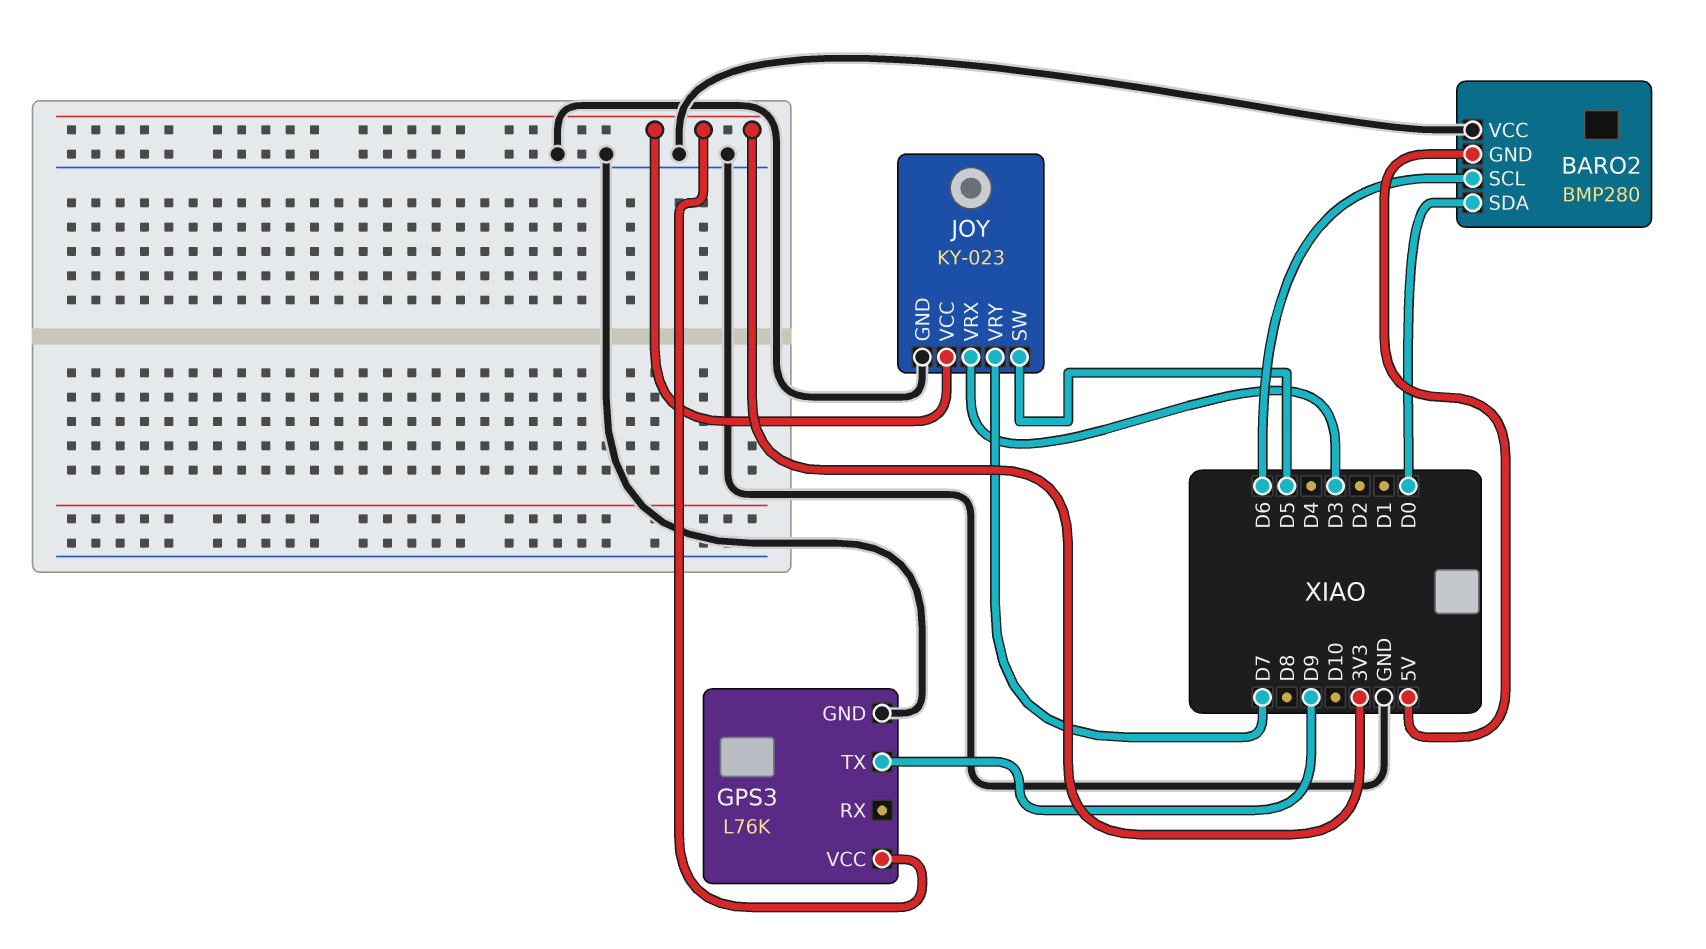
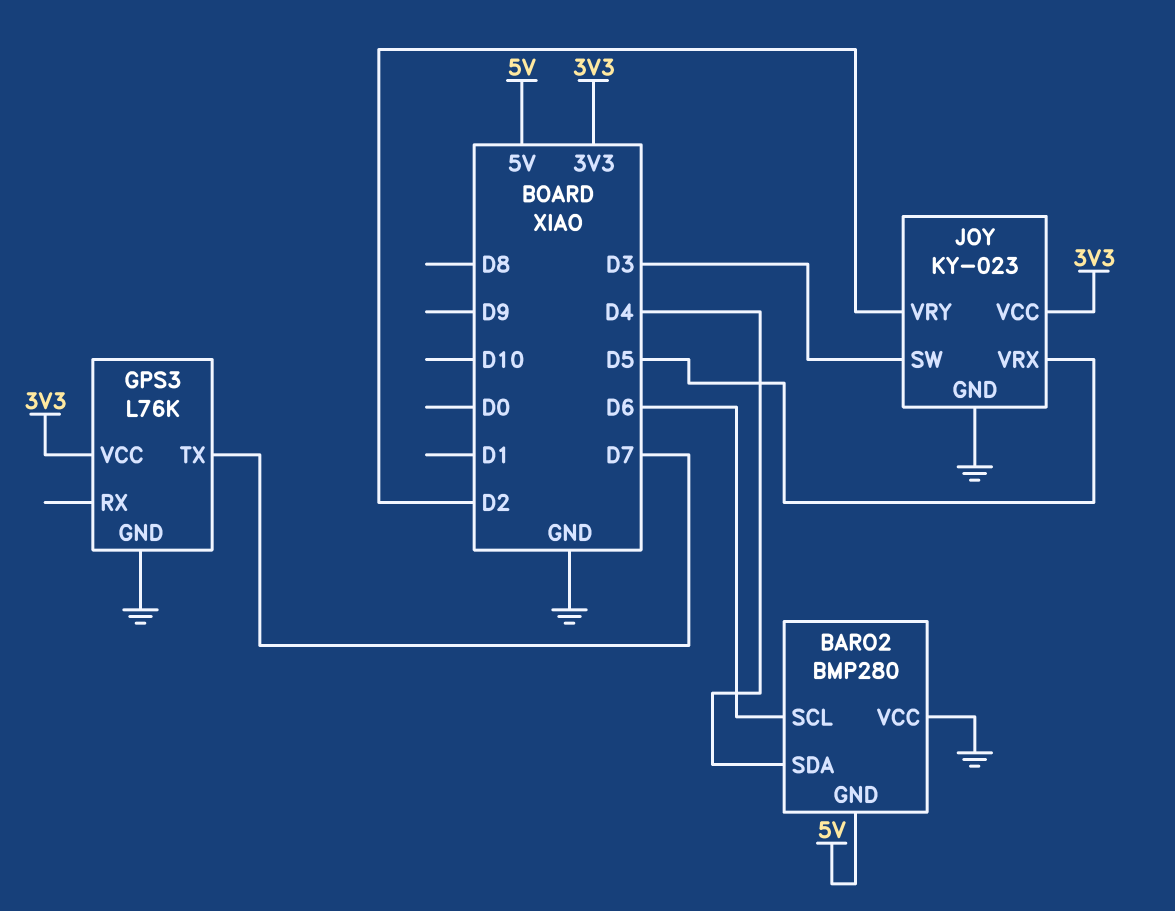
BARO2 pin SDA: D0 -> D4
GPS3 pin TX: D9 -> D7
JOY pin SW: D5 -> D3
JOY pin VRX: D3 -> D5
JOY pin VRY: D7 -> D2

